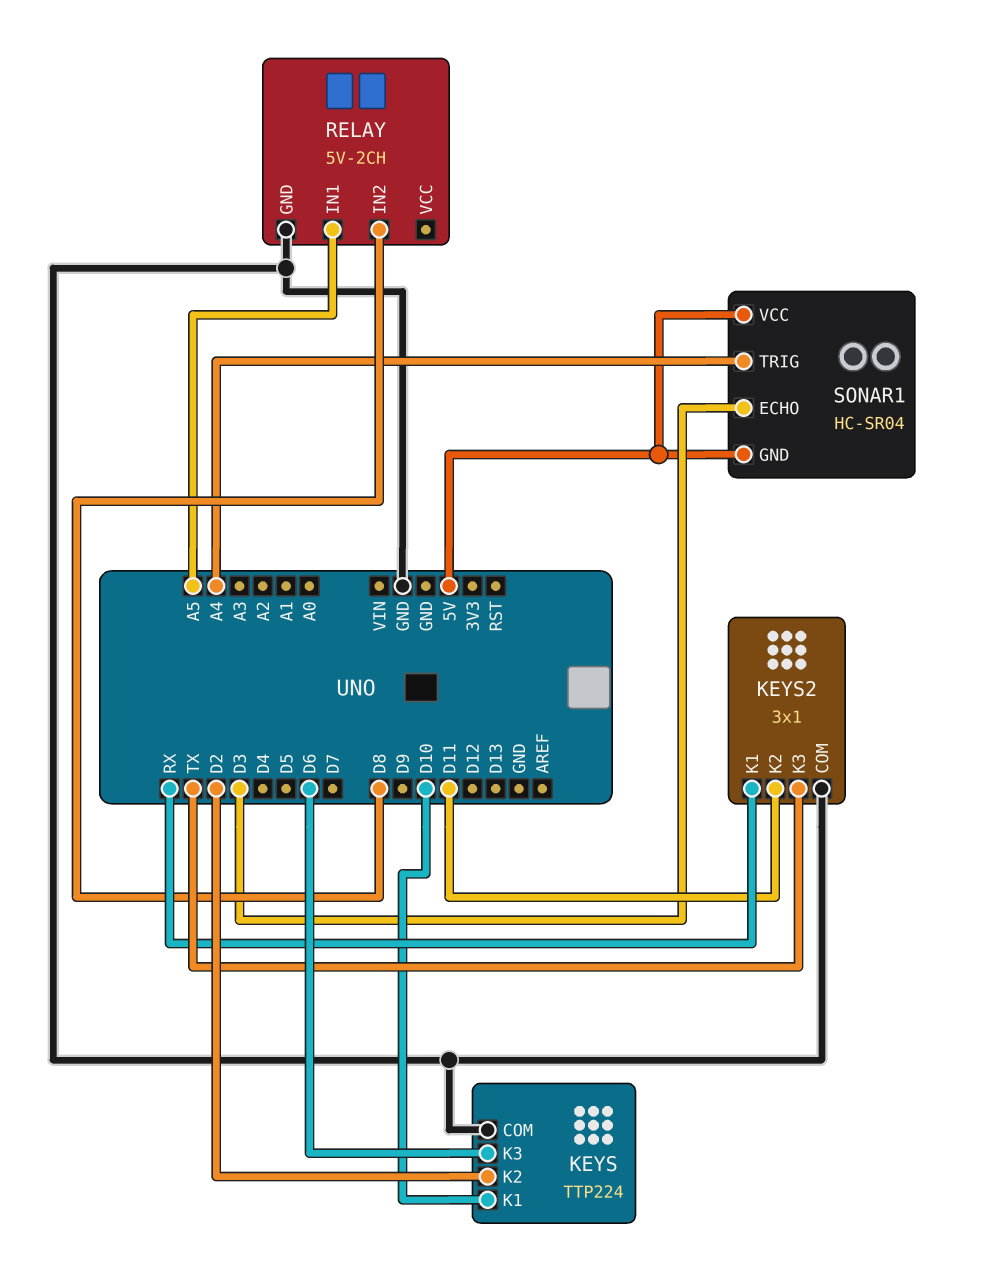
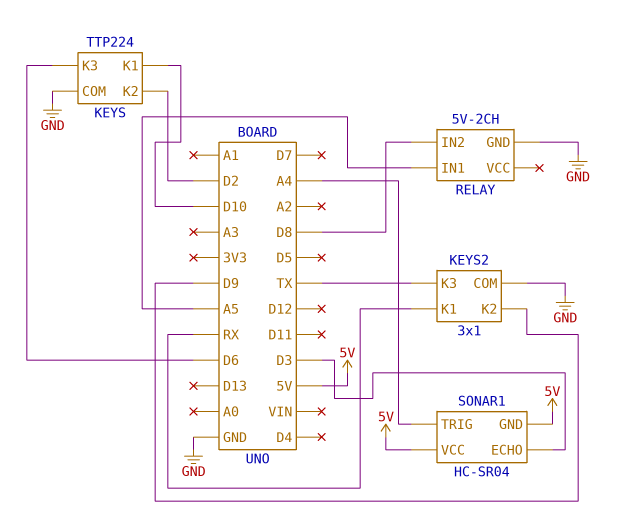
KEYS2 pin K2: D11 -> D9

